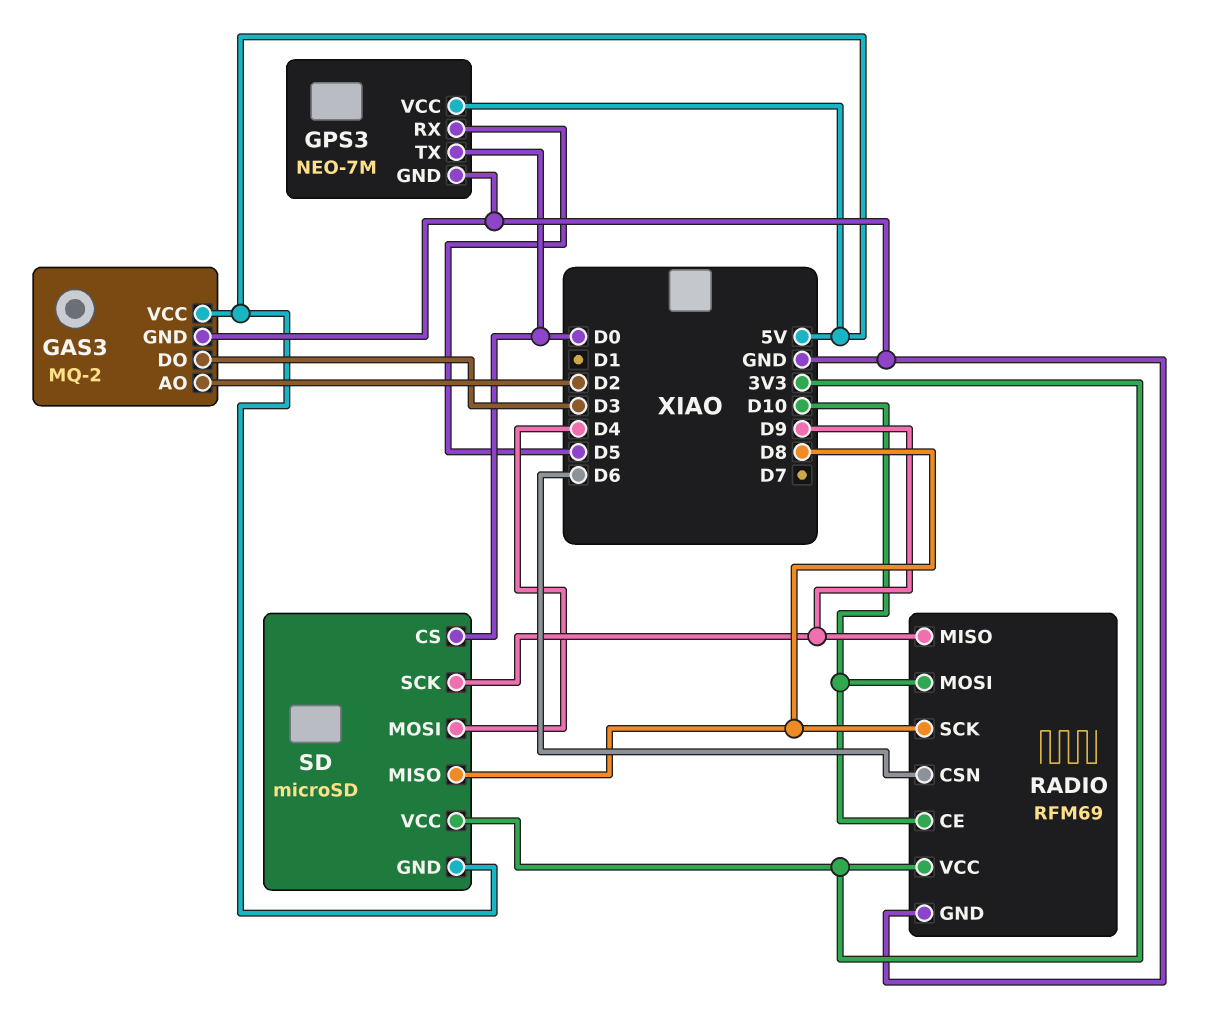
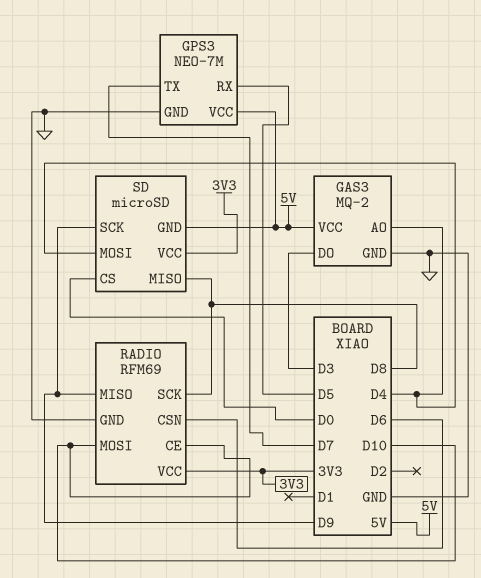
GAS3 pin AO: D2 -> D4
GPS3 pin TX: D0 -> D7

